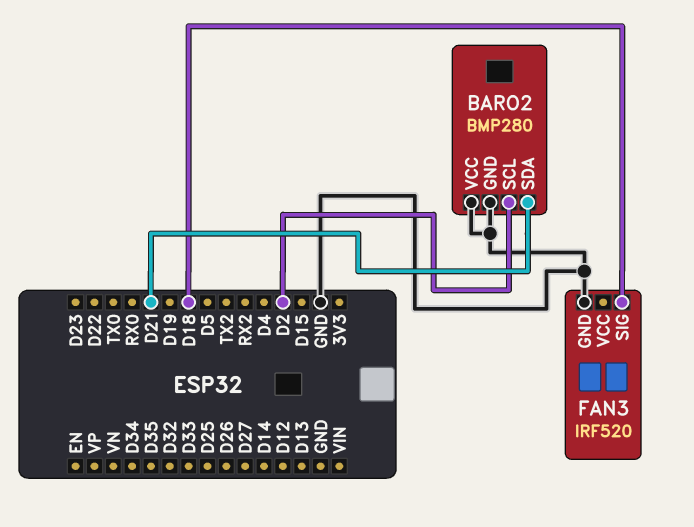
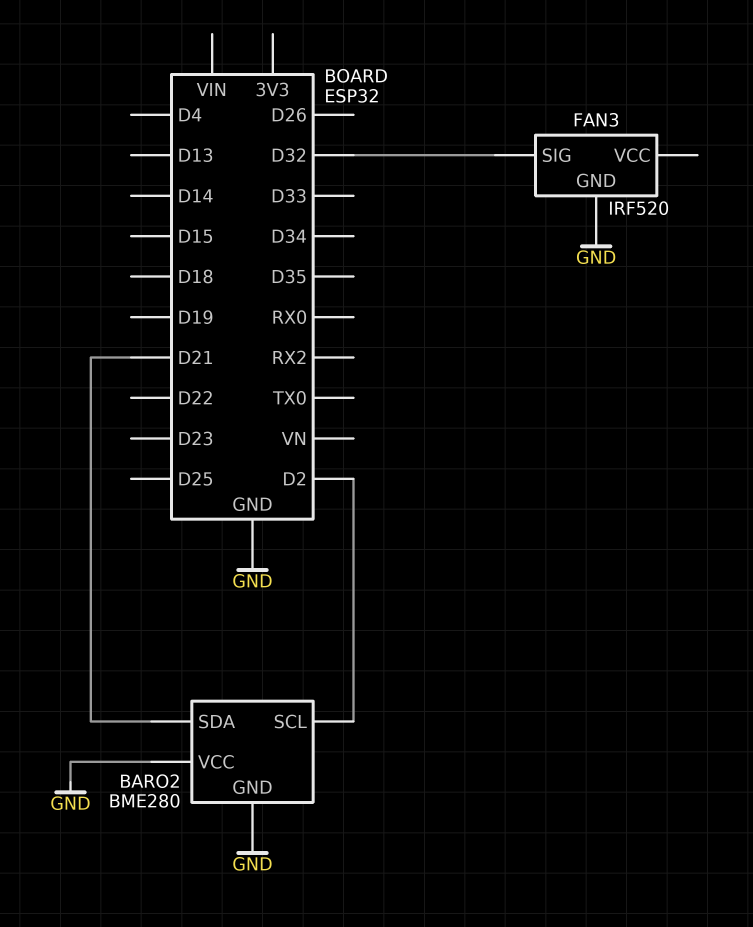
BARO2: BMP280 -> BME280
FAN3 pin SIG: D18 -> D32

